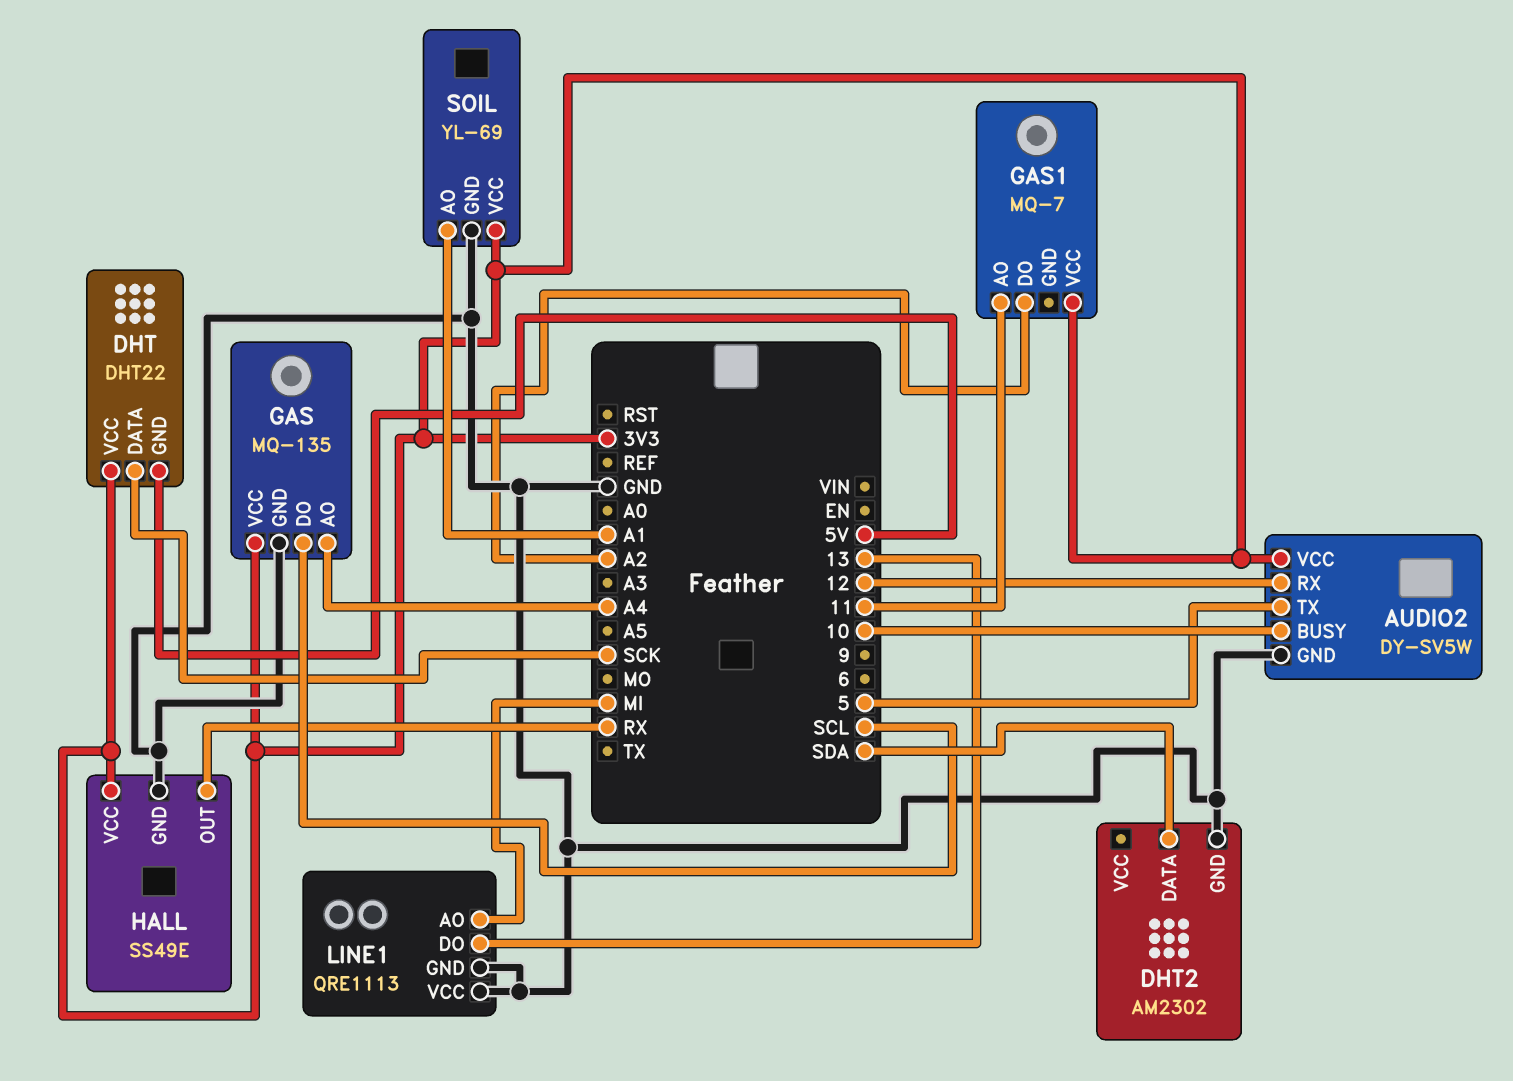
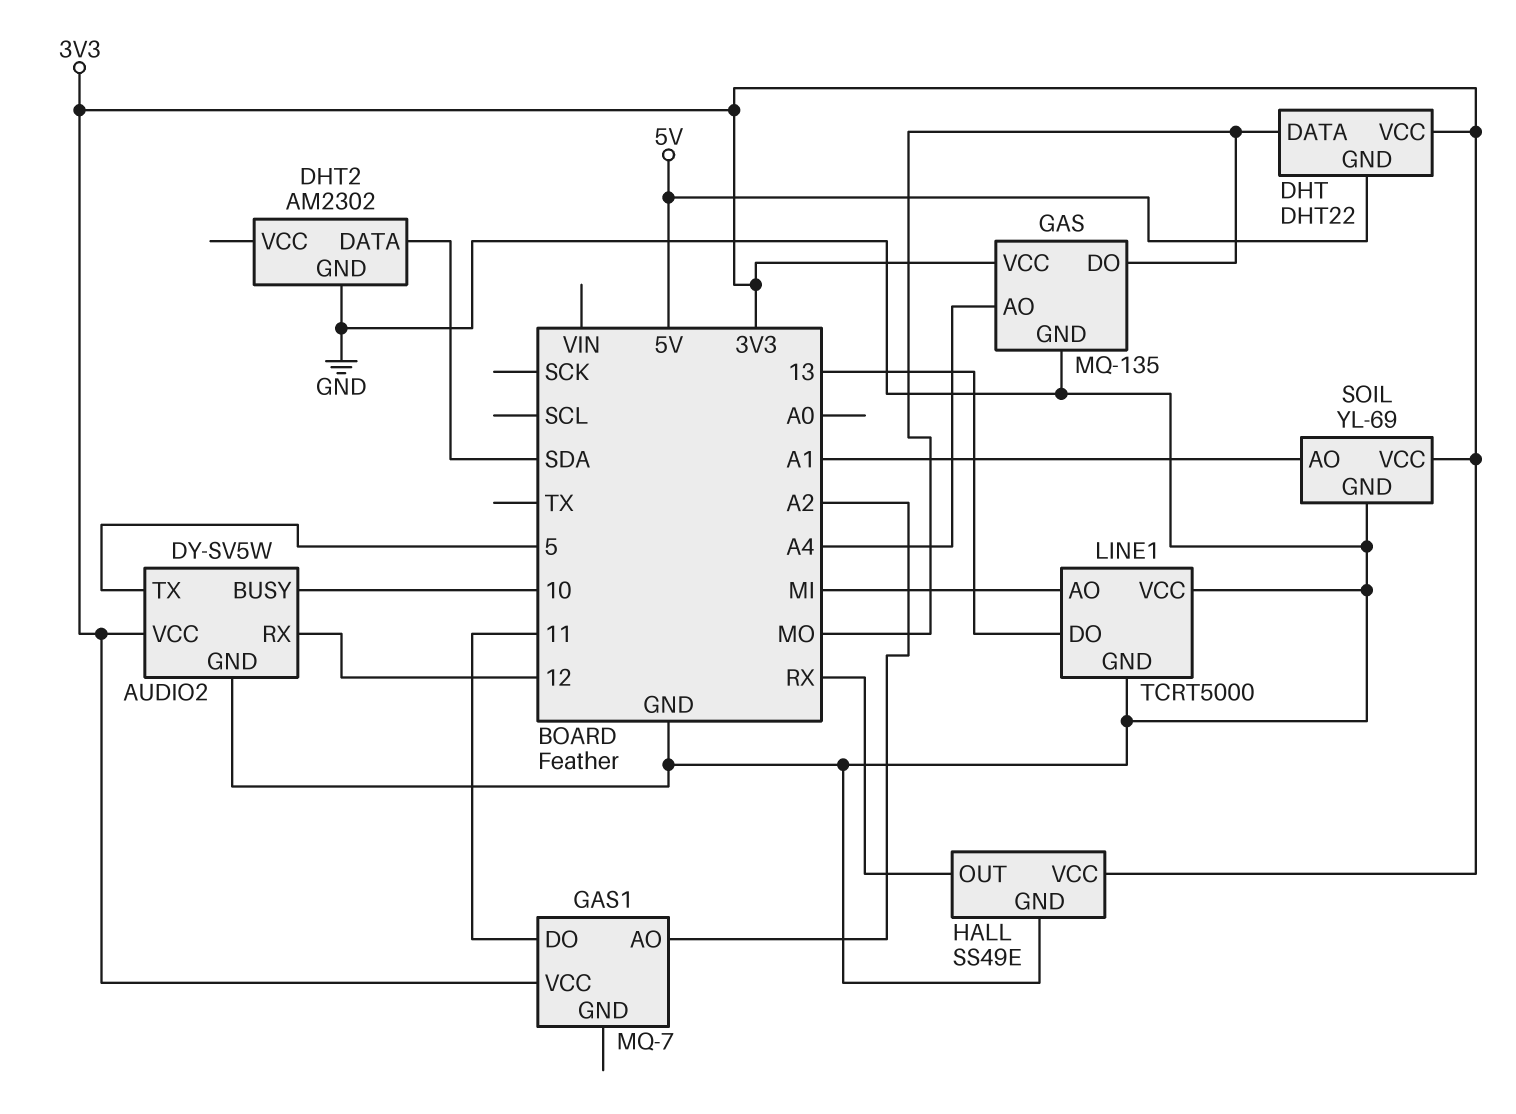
DHT pin DATA: SCK -> MO
GAS pin DO: SCL -> MO
GAS1 pin AO: 11 -> A2
GAS1 pin DO: A2 -> 11
LINE1: QRE1113 -> TCRT5000

